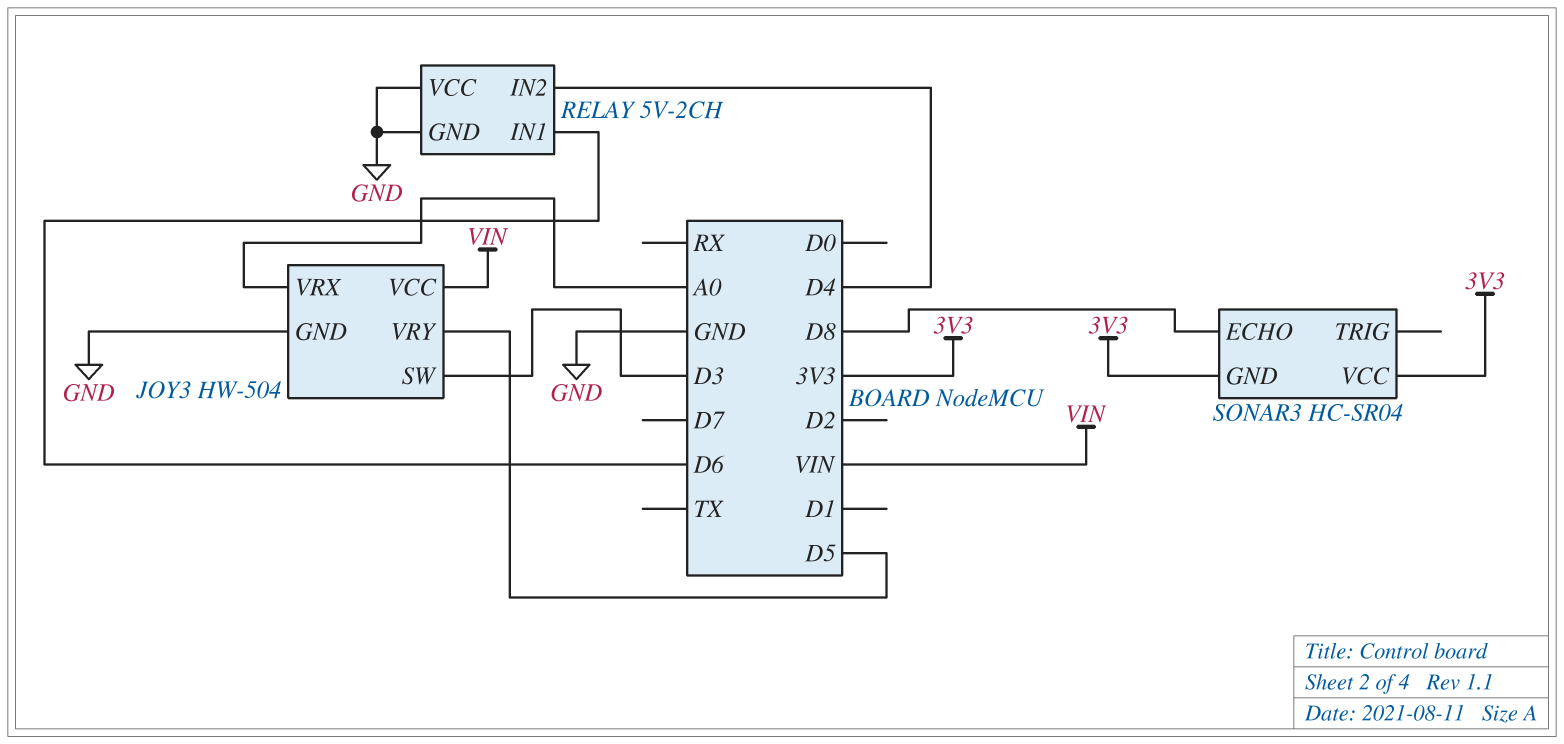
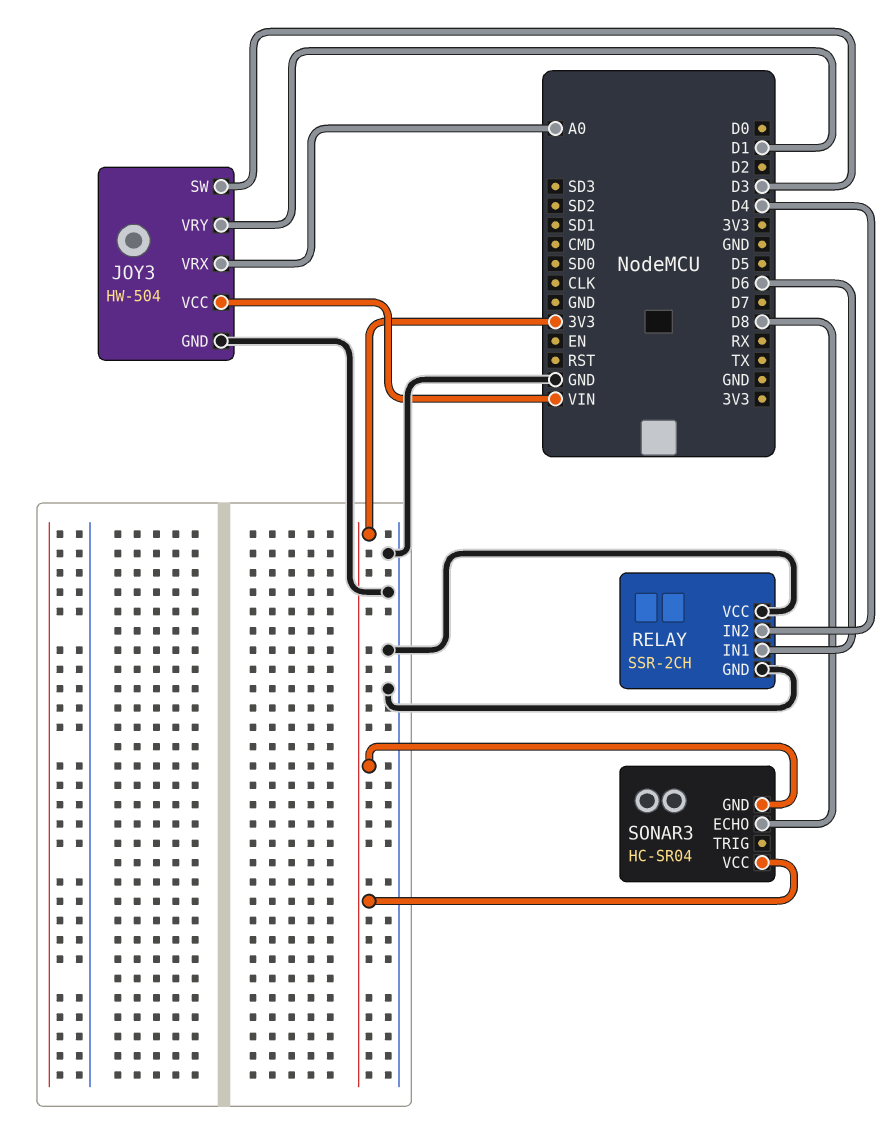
JOY3 pin VRY: D5 -> D1
RELAY: 5V-2CH -> SSR-2CH

